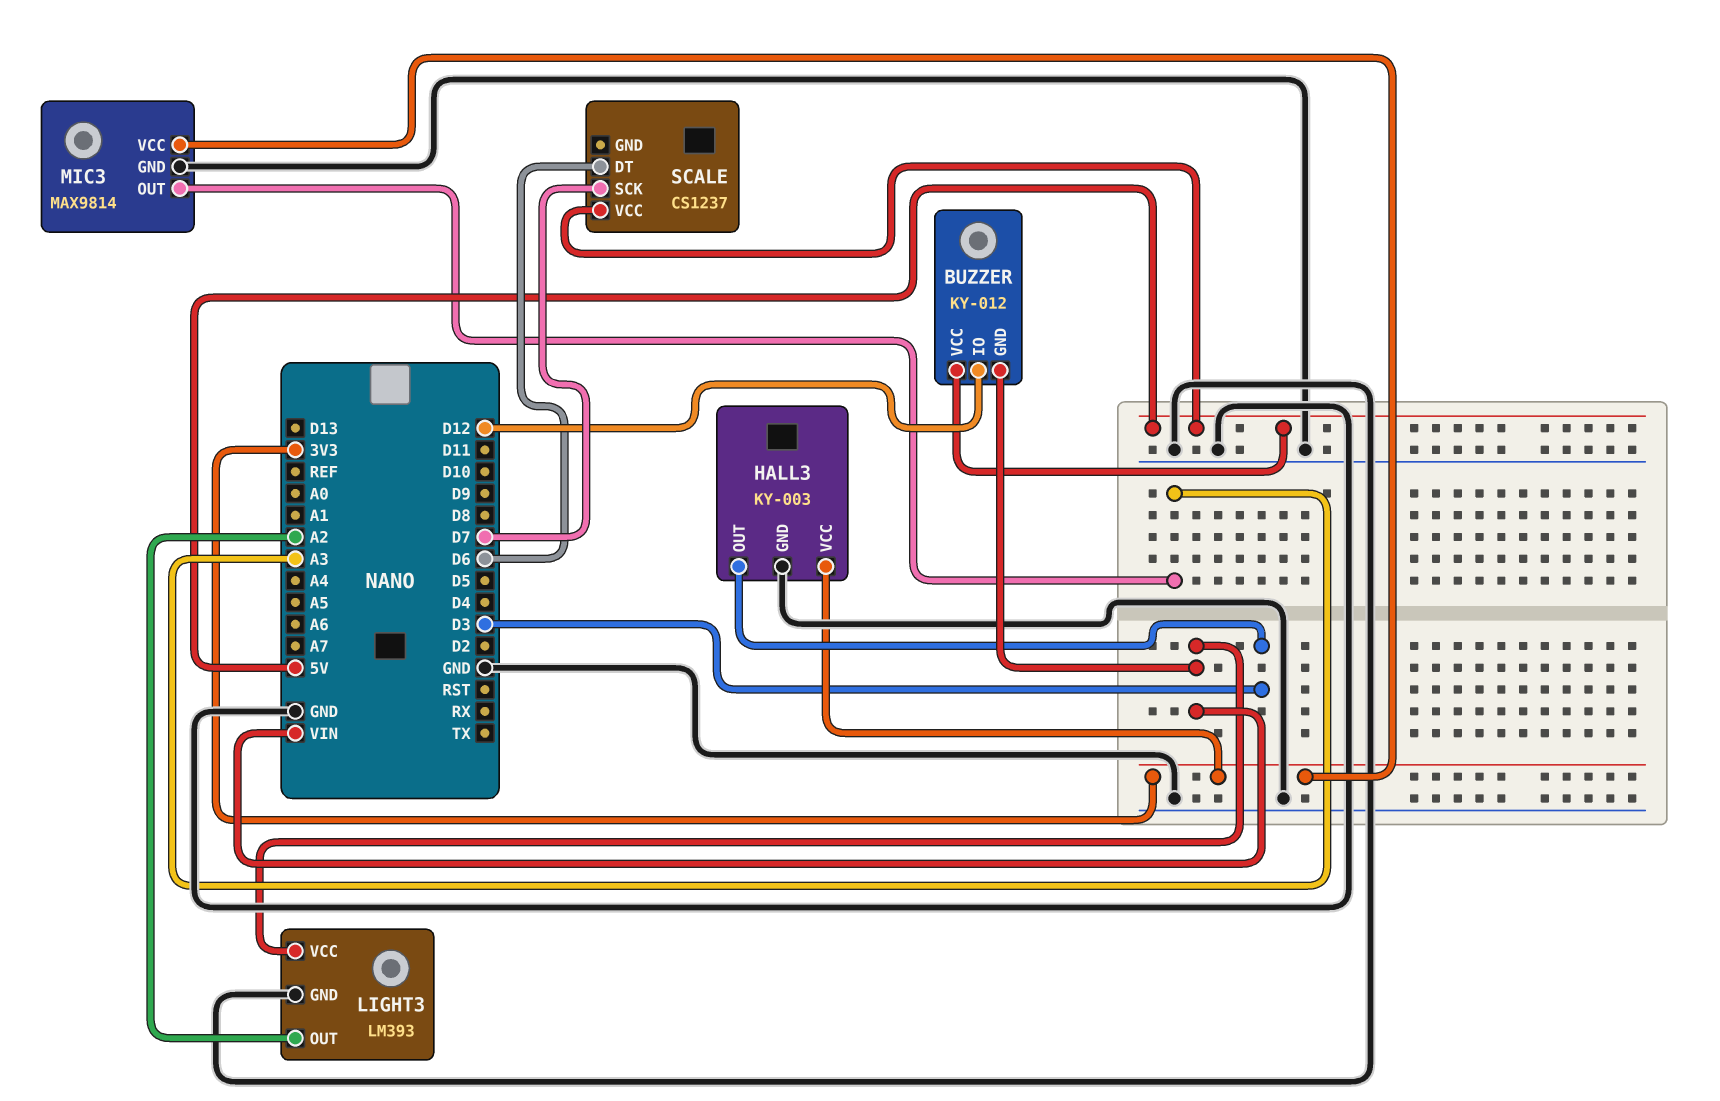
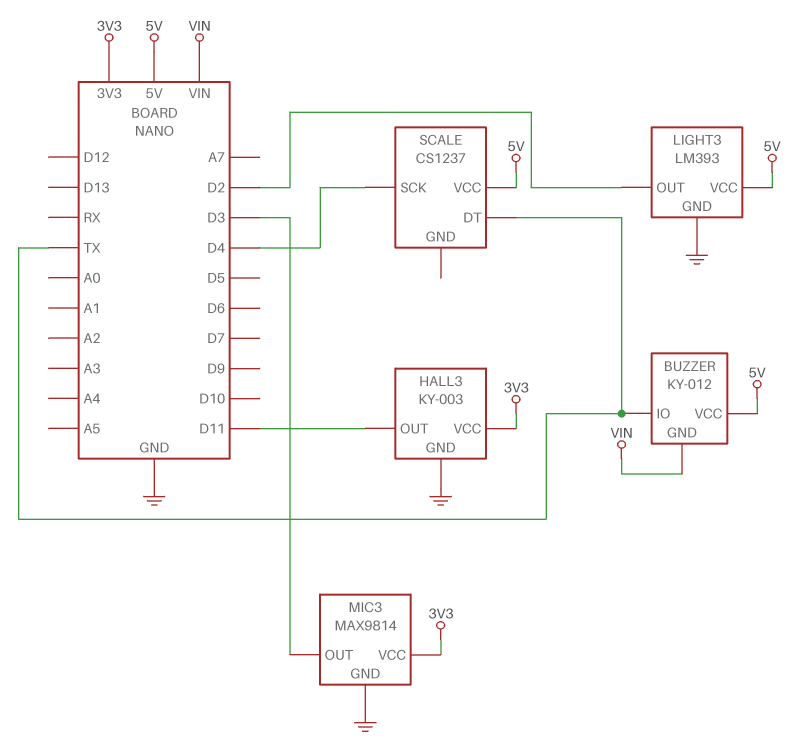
BUZZER pin IO: D12 -> TX
HALL3 pin OUT: D3 -> D11
LIGHT3 pin OUT: A2 -> D2
LIGHT3 pin VCC: VIN -> 5V
MIC3 pin OUT: A3 -> D3
SCALE pin DT: D6 -> TX
SCALE pin SCK: D7 -> D4

